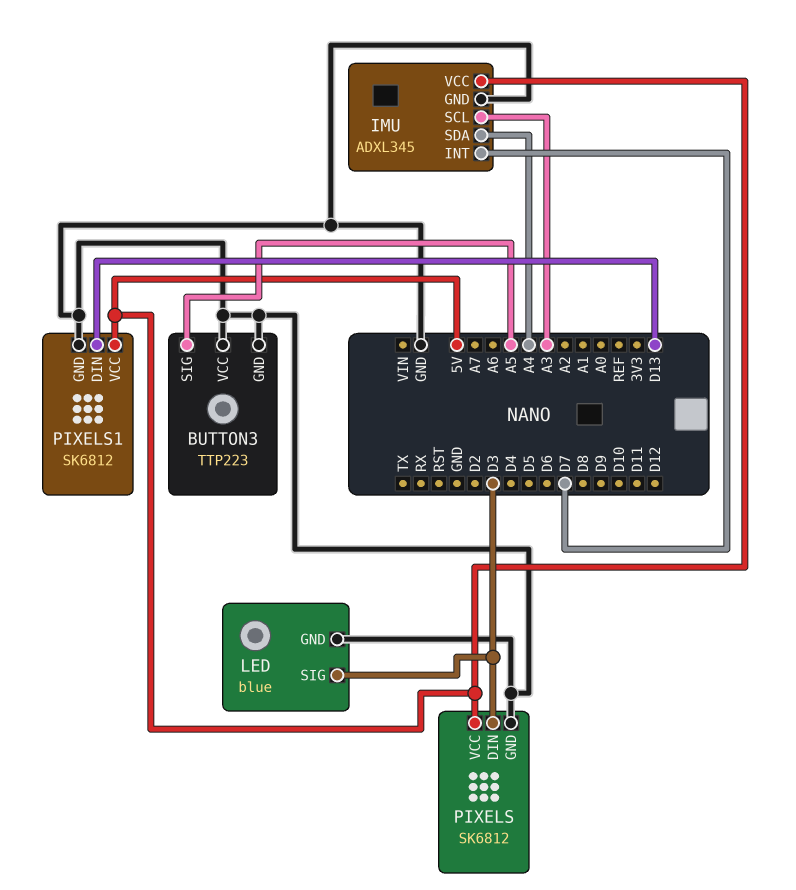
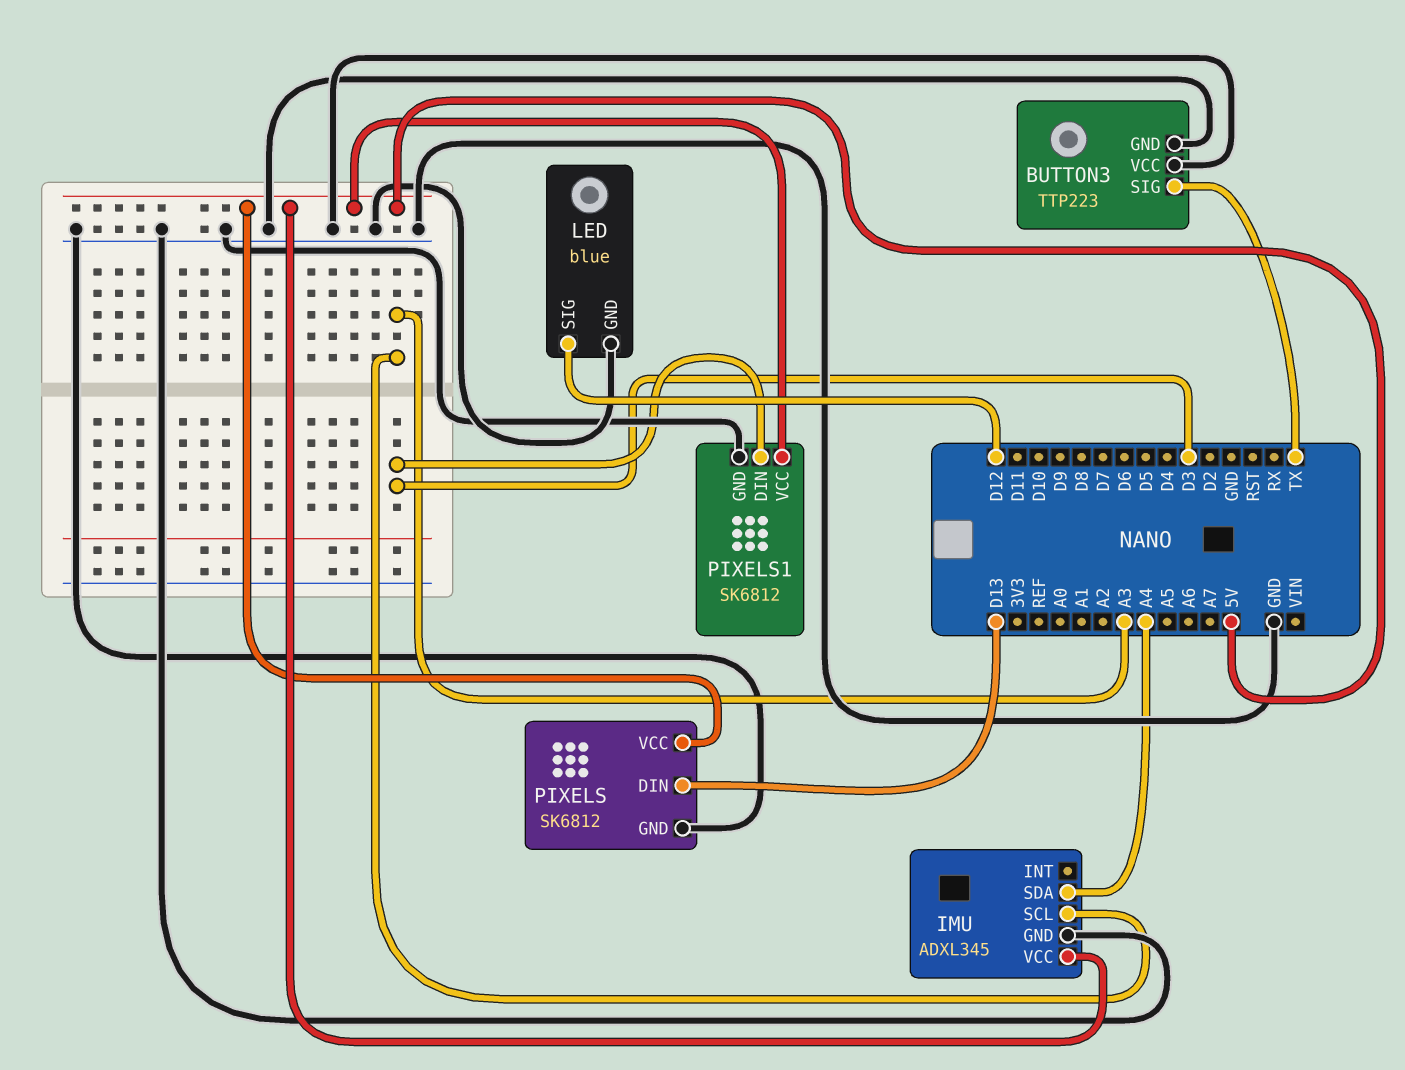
BUTTON3 pin SIG: A5 -> TX
IMU pin INT: D7 -> none
LED pin SIG: D3 -> D12
PIXELS pin DIN: D3 -> D13
PIXELS1 pin DIN: D13 -> D3

